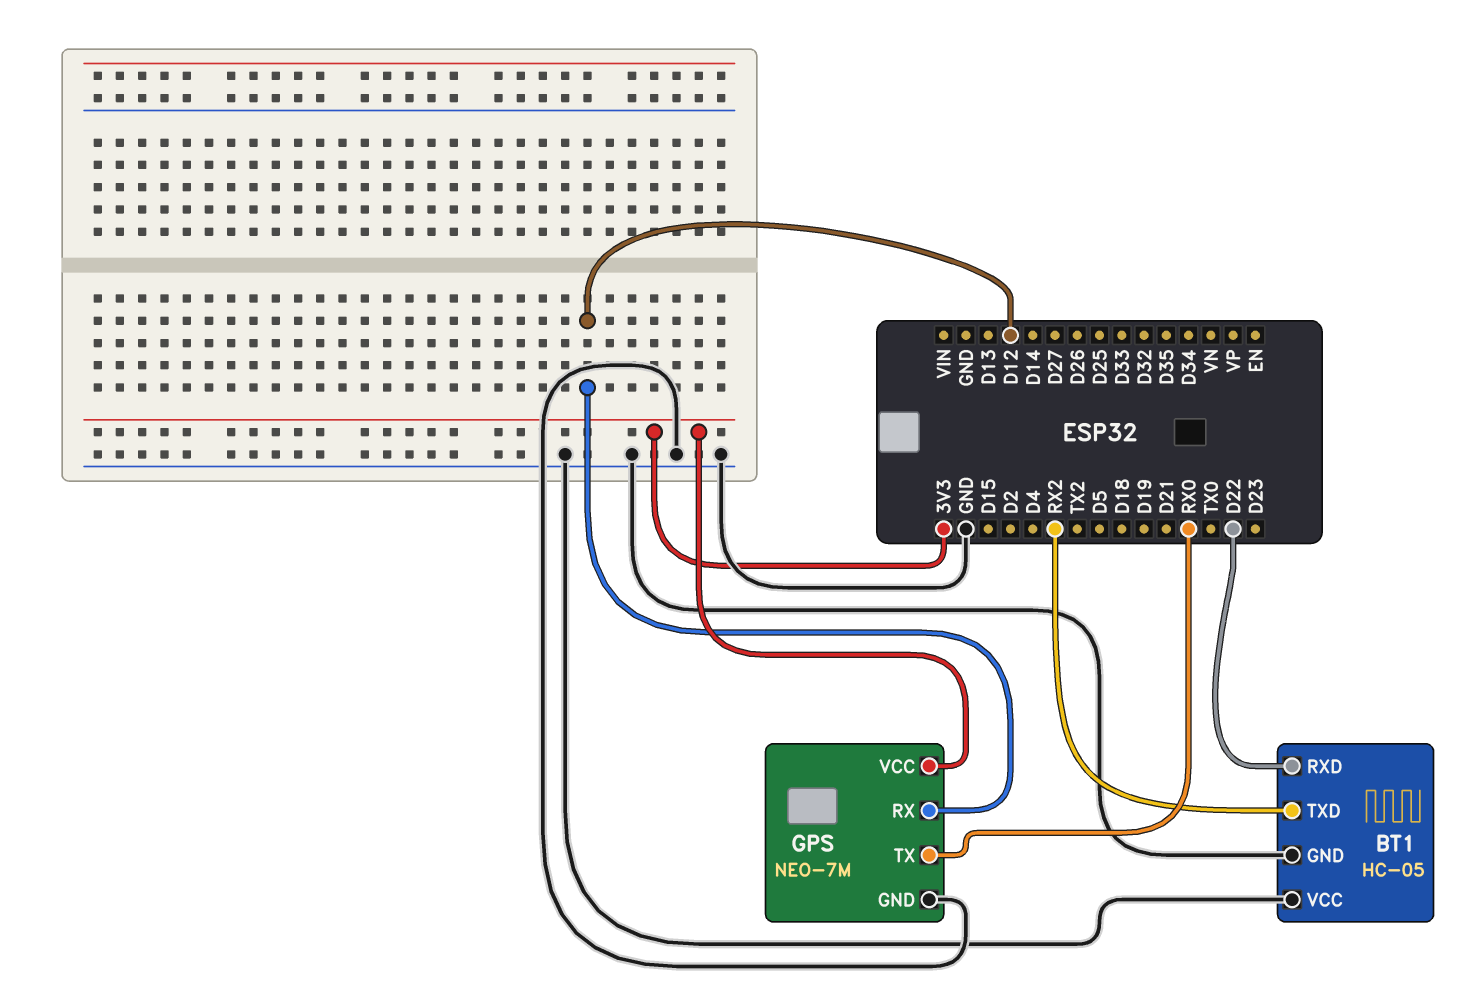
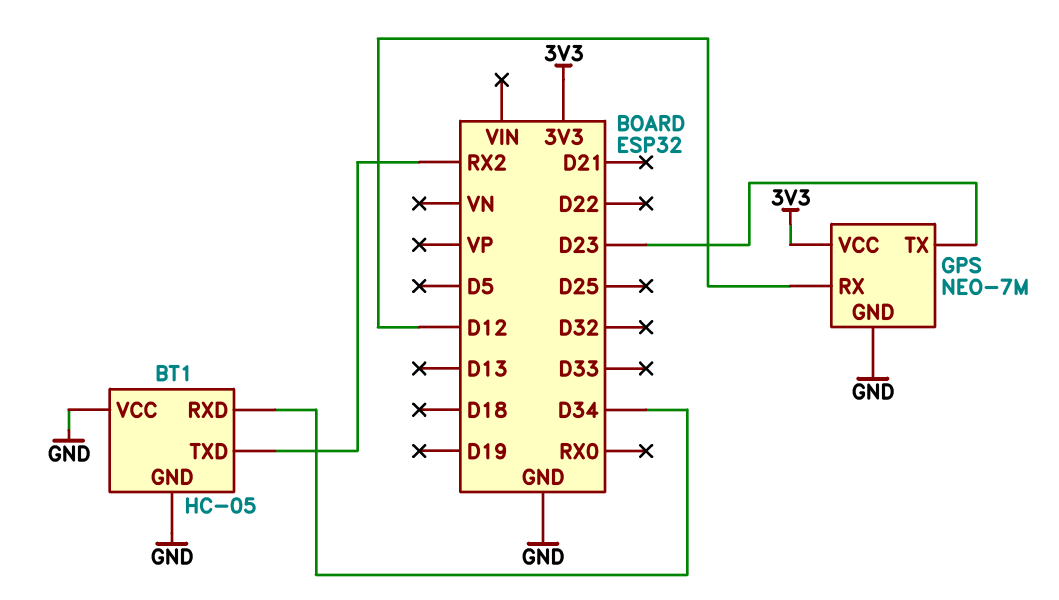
BT1 pin RXD: D22 -> D34
GPS pin TX: RX0 -> D23

